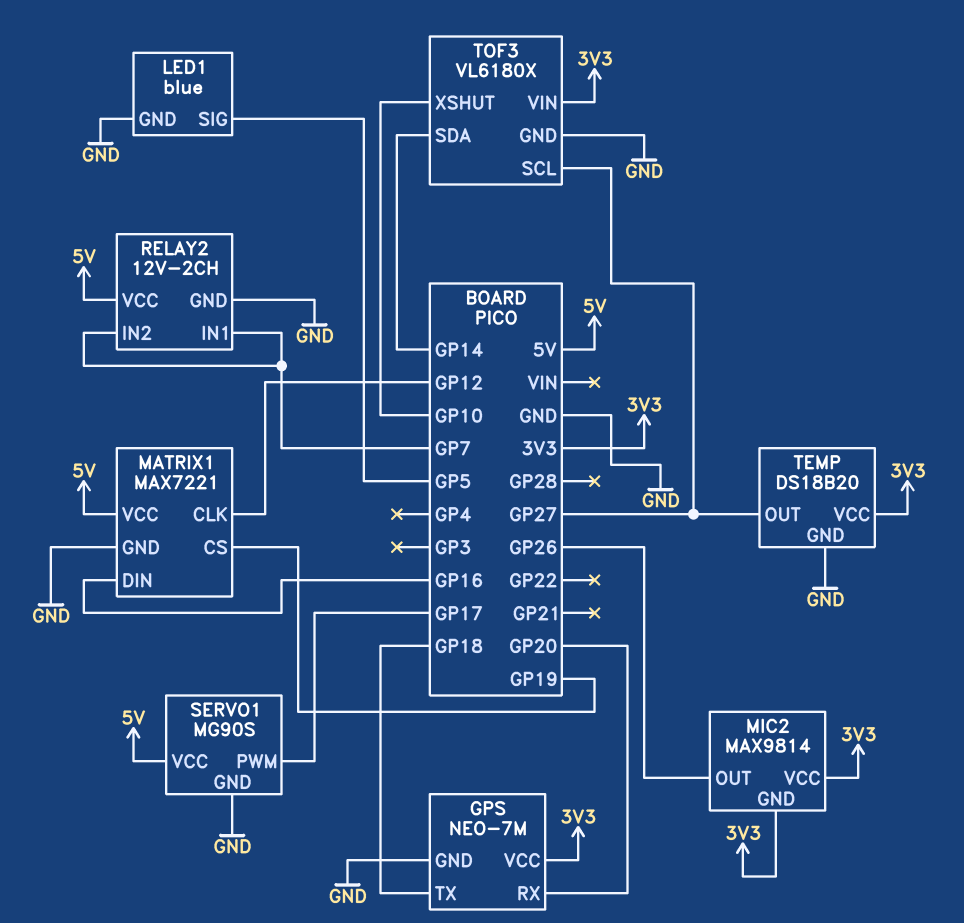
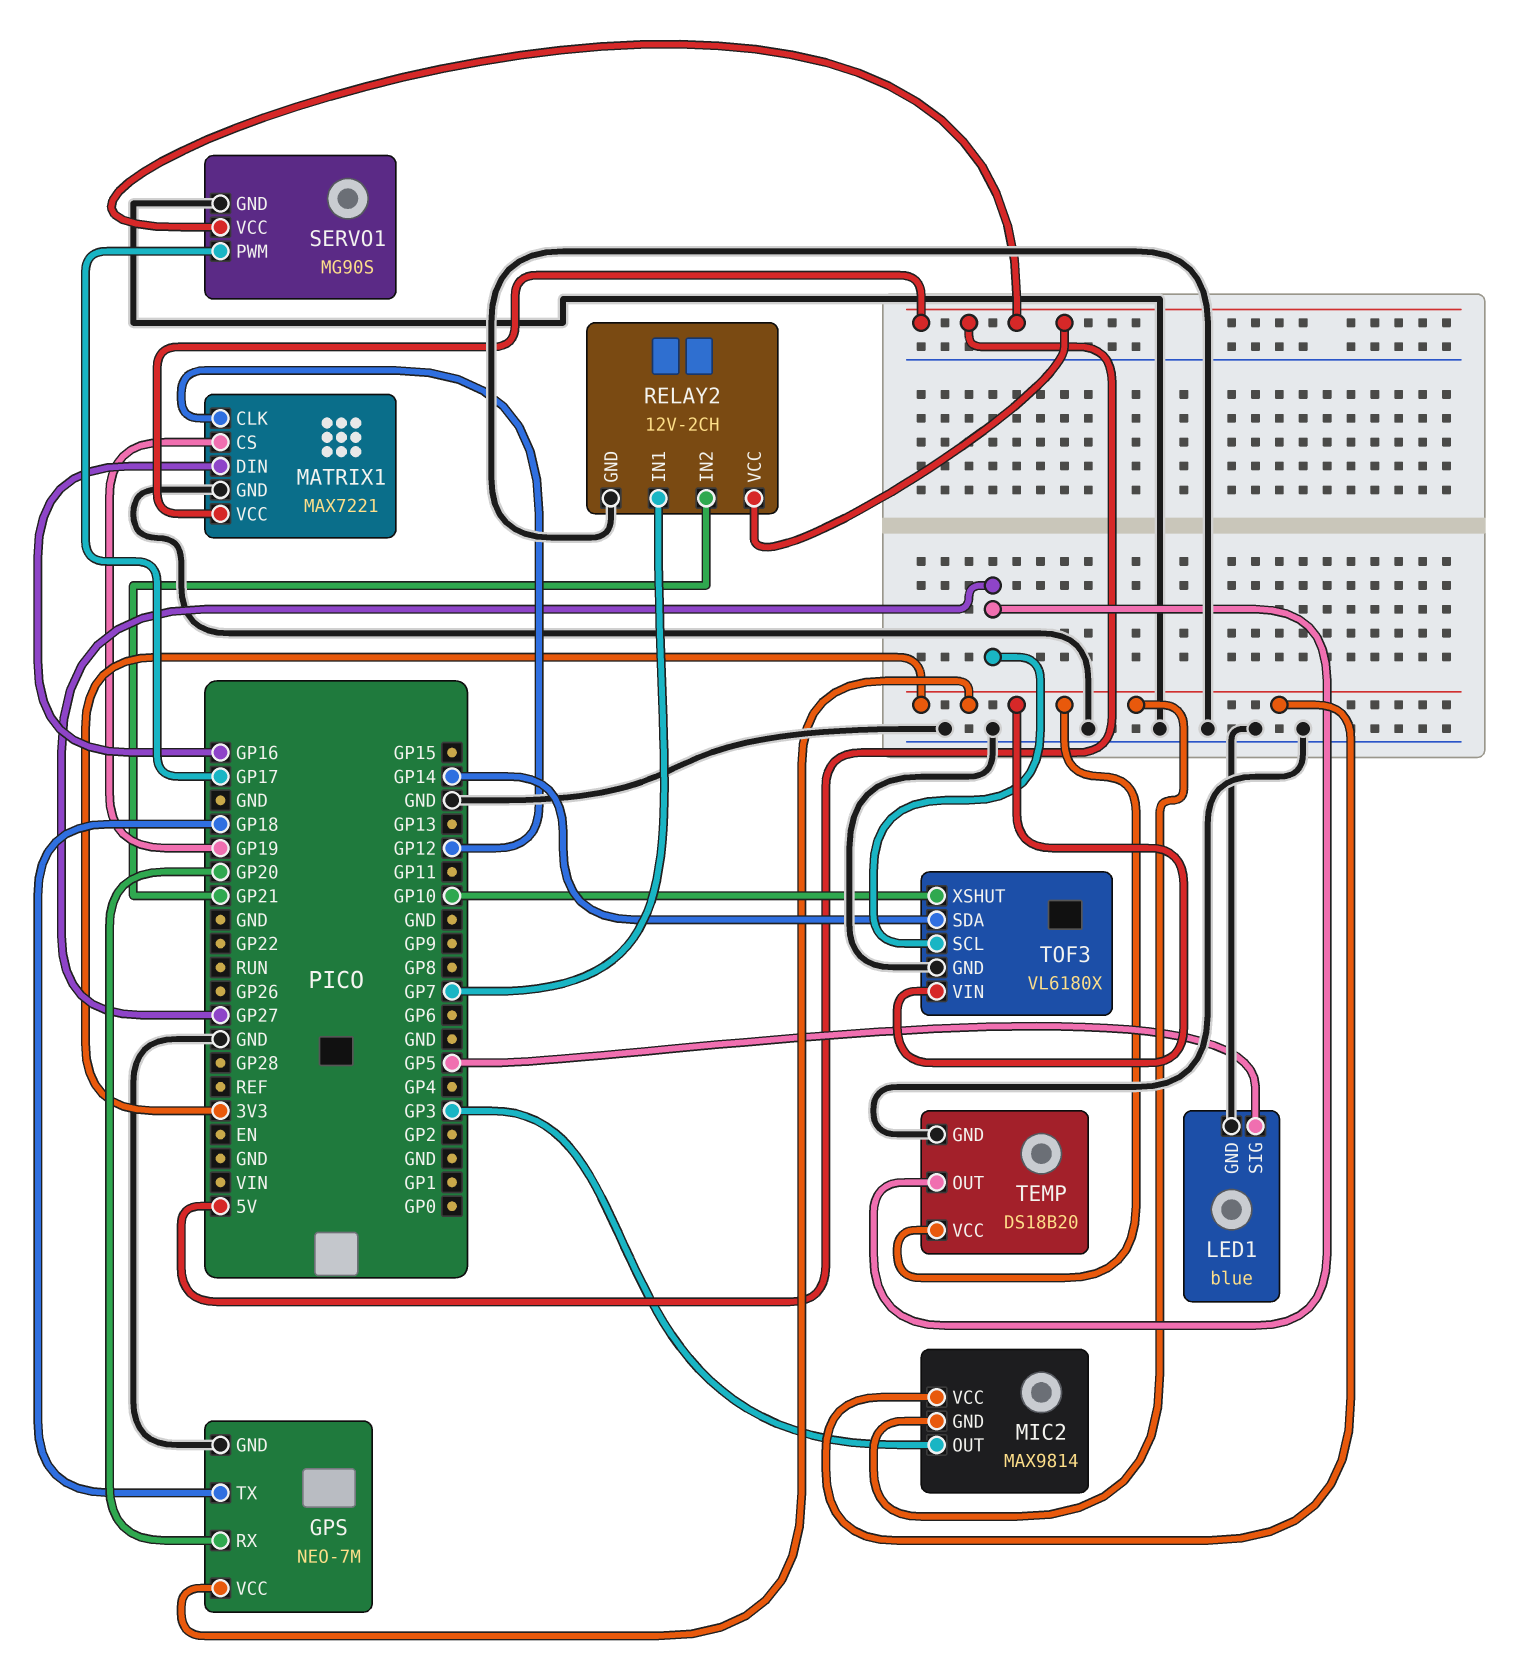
MIC2 pin OUT: GP26 -> GP3
RELAY2 pin IN2: GP7 -> GP21

